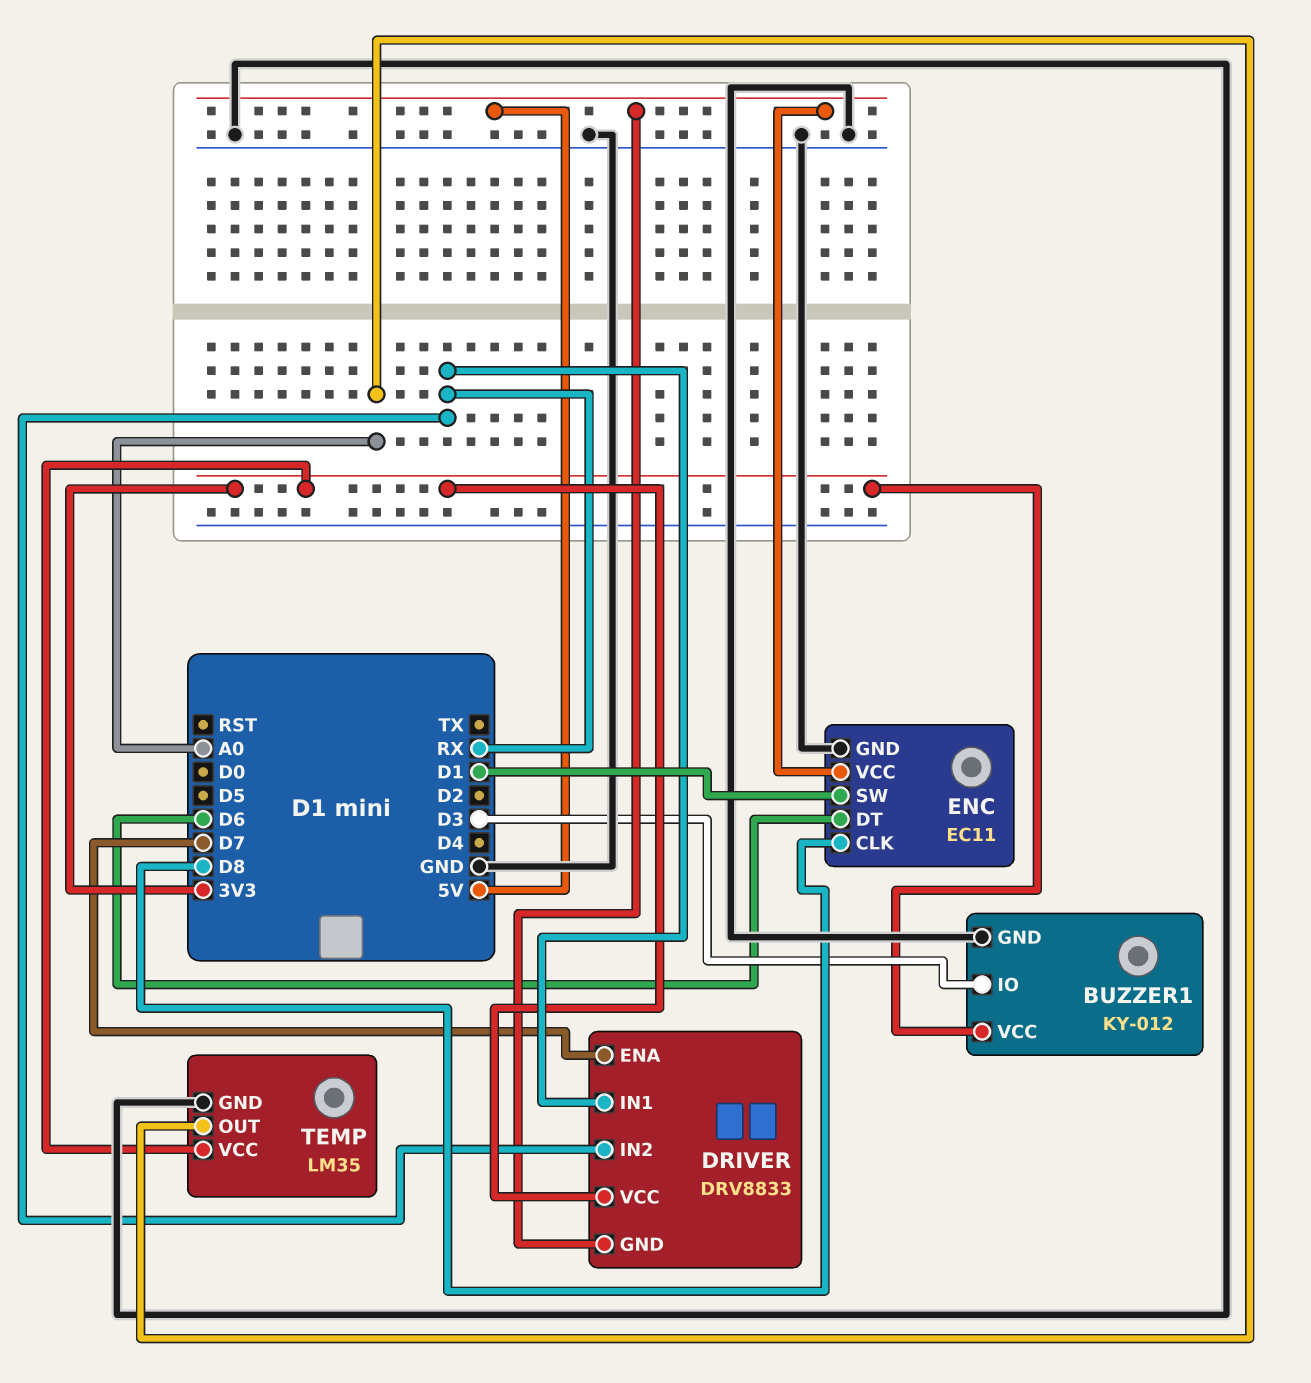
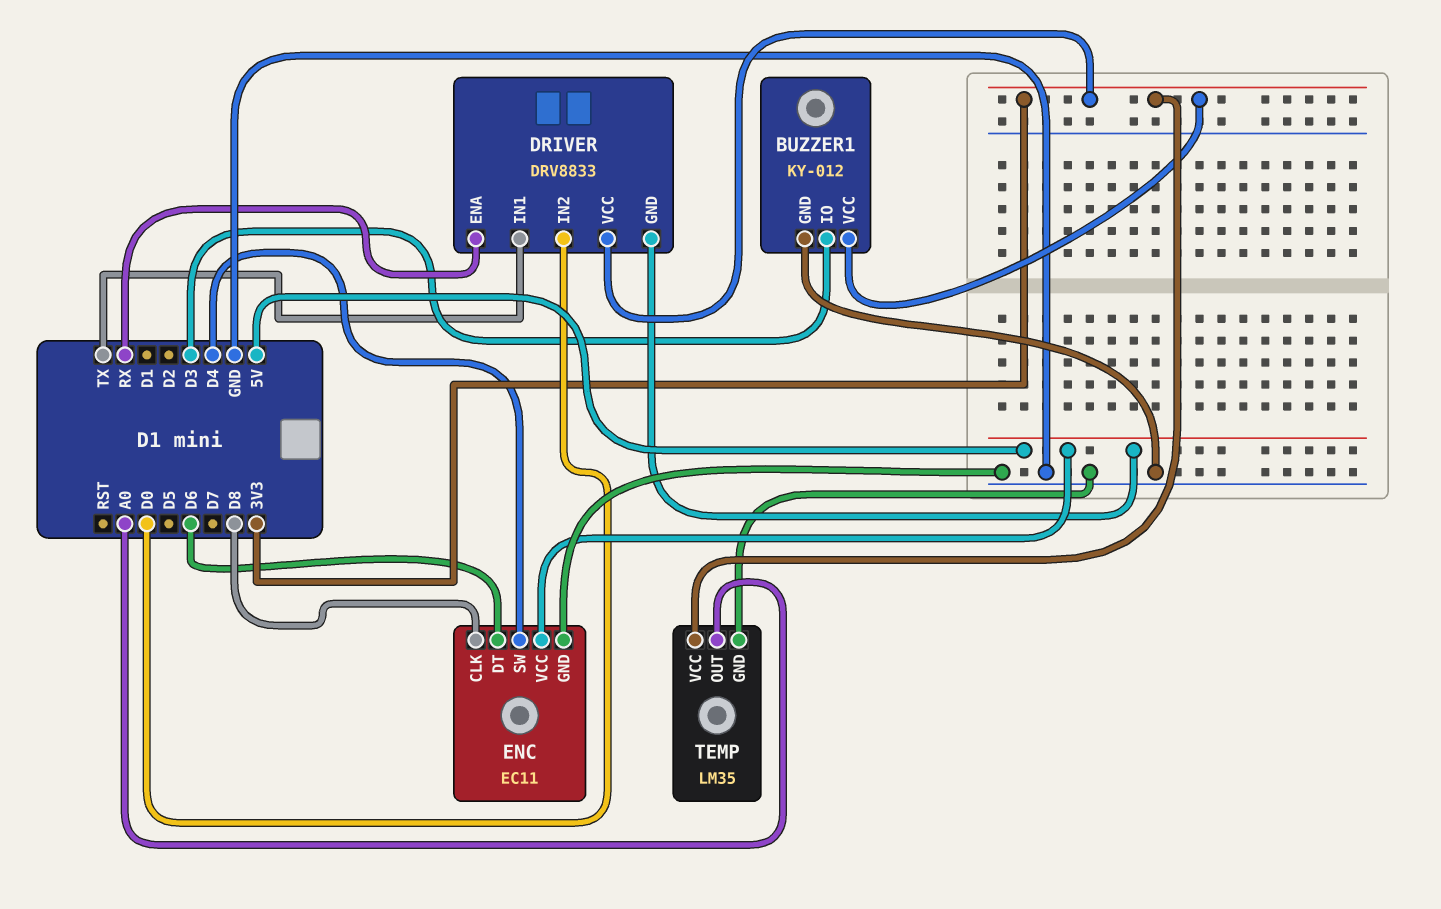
DRIVER pin ENA: D7 -> RX
DRIVER pin IN1: RX -> TX
DRIVER pin IN2: RX -> D0
ENC pin SW: D1 -> D4

